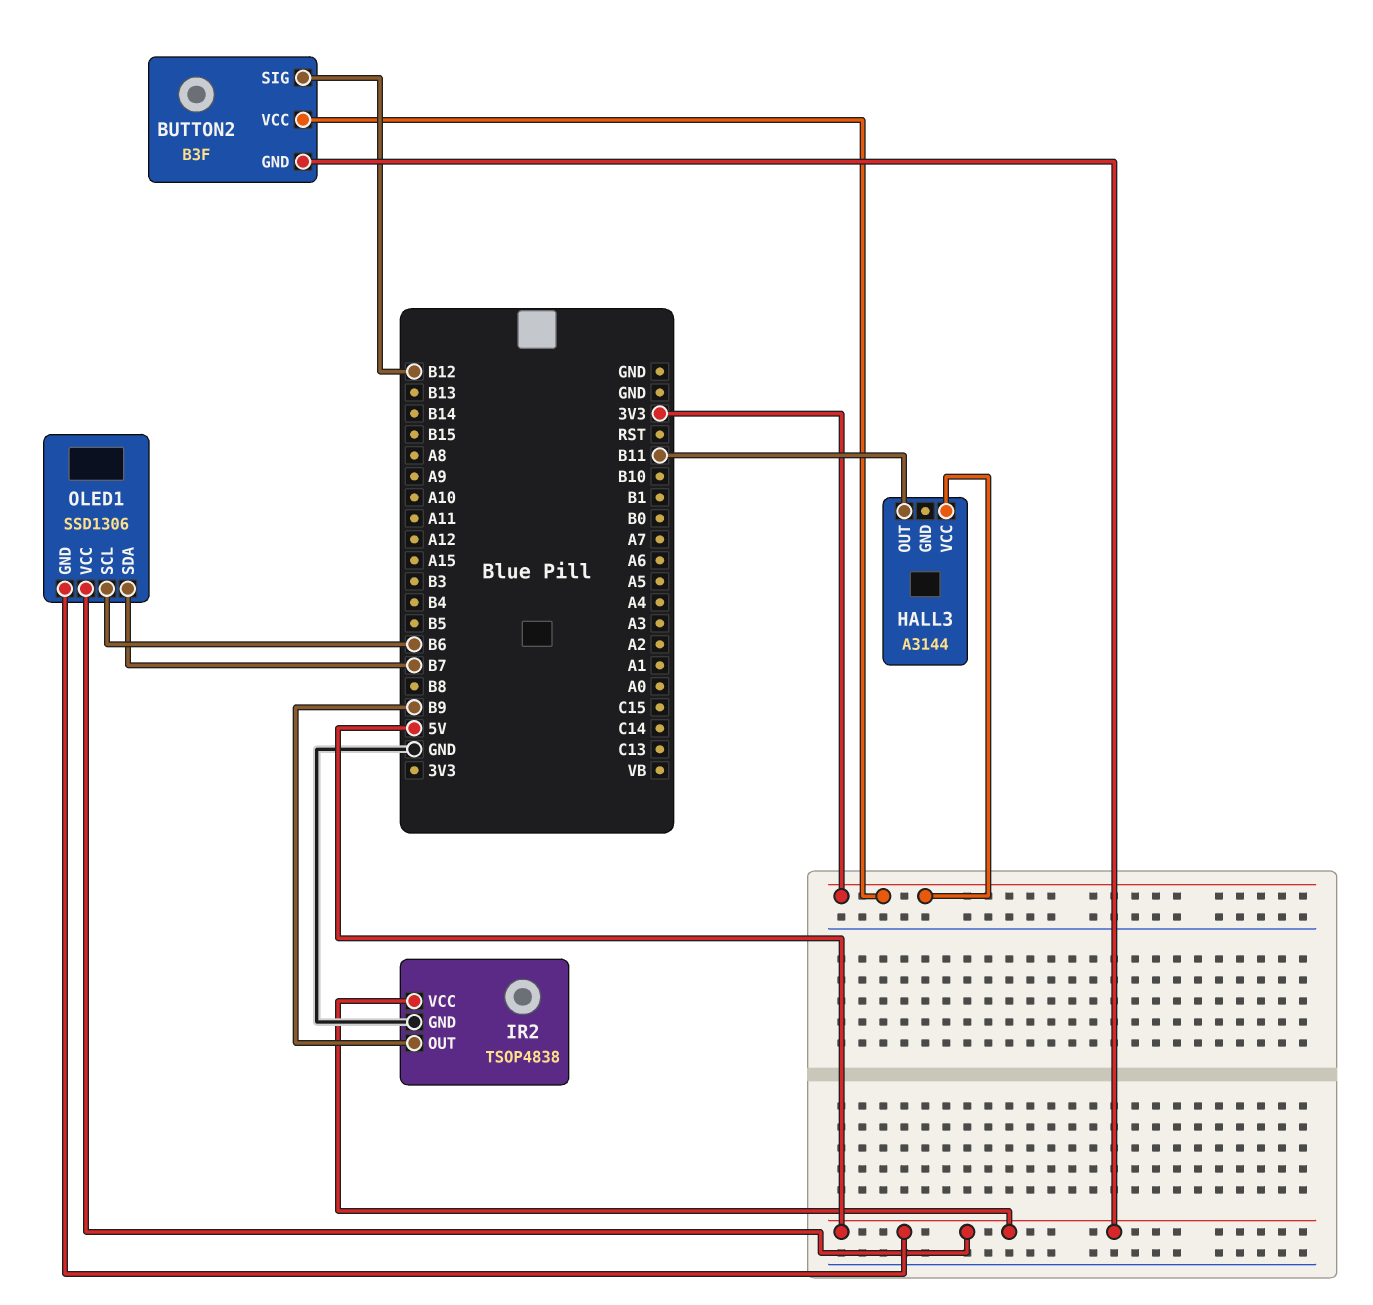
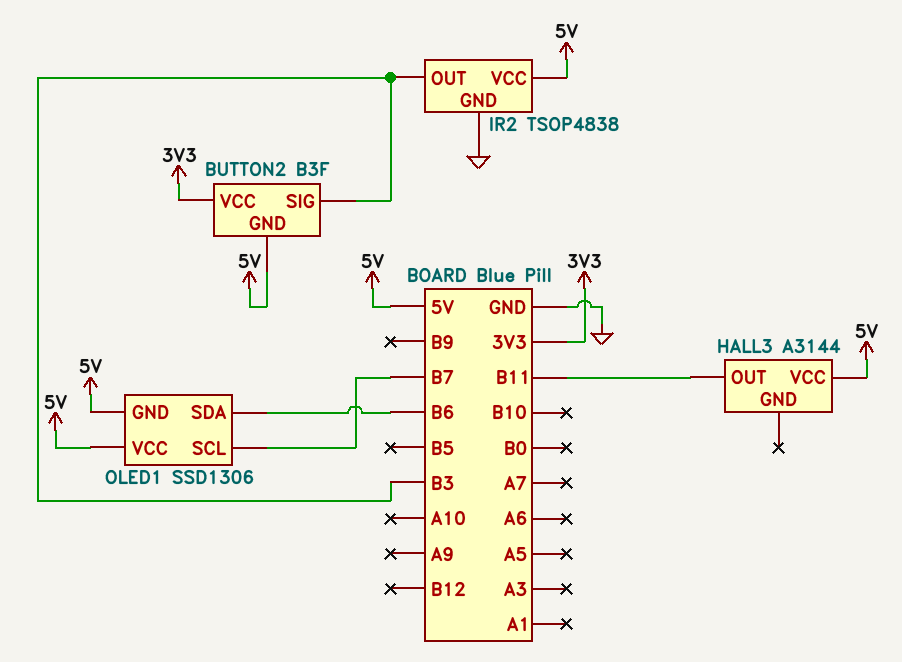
BUTTON2 pin SIG: B12 -> B3
HALL3 pin VCC: 3V3 -> 5V
IR2 pin OUT: B9 -> B3
OLED1 pin SCL: B6 -> B7
OLED1 pin SDA: B7 -> B6

